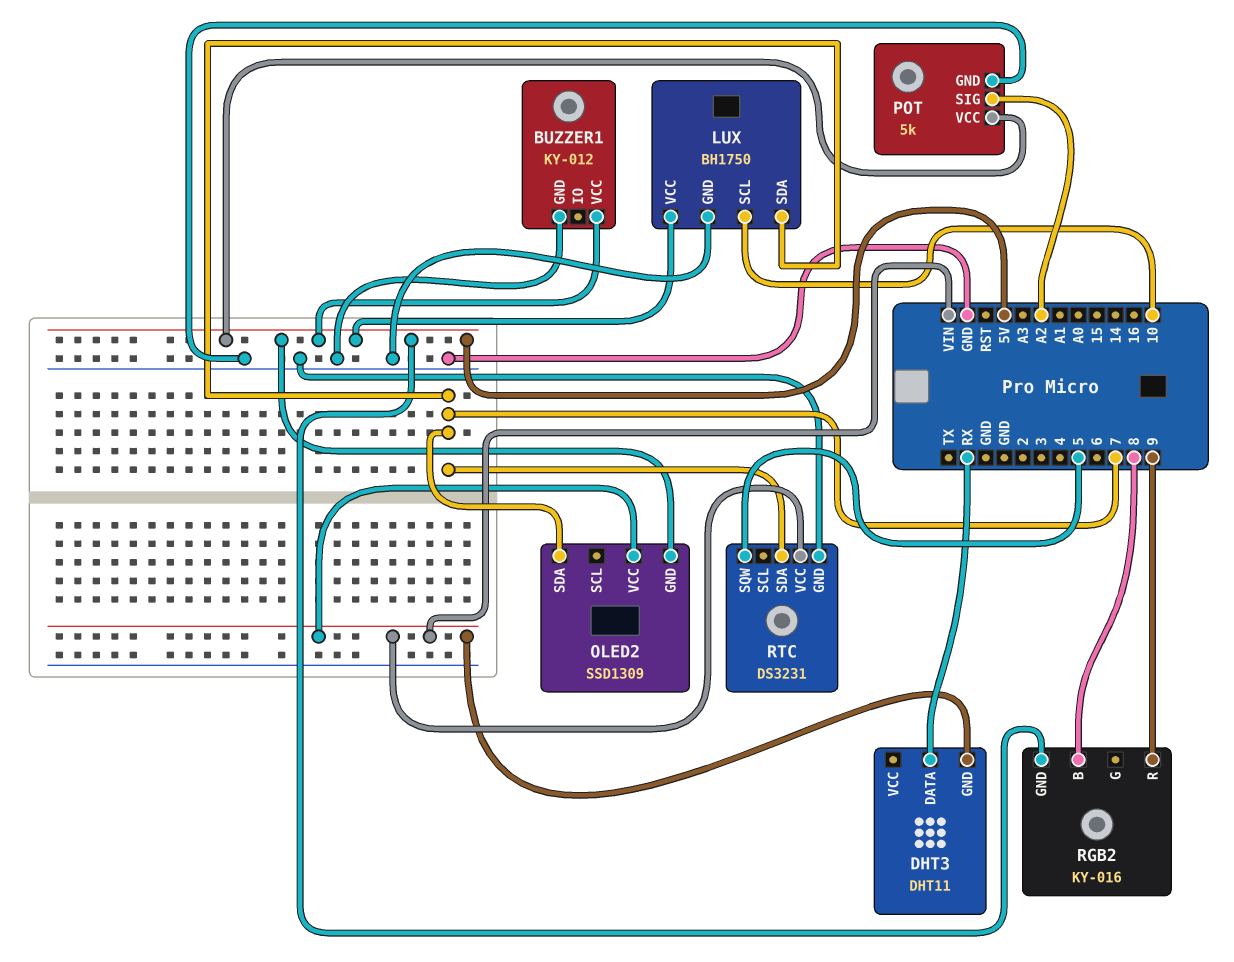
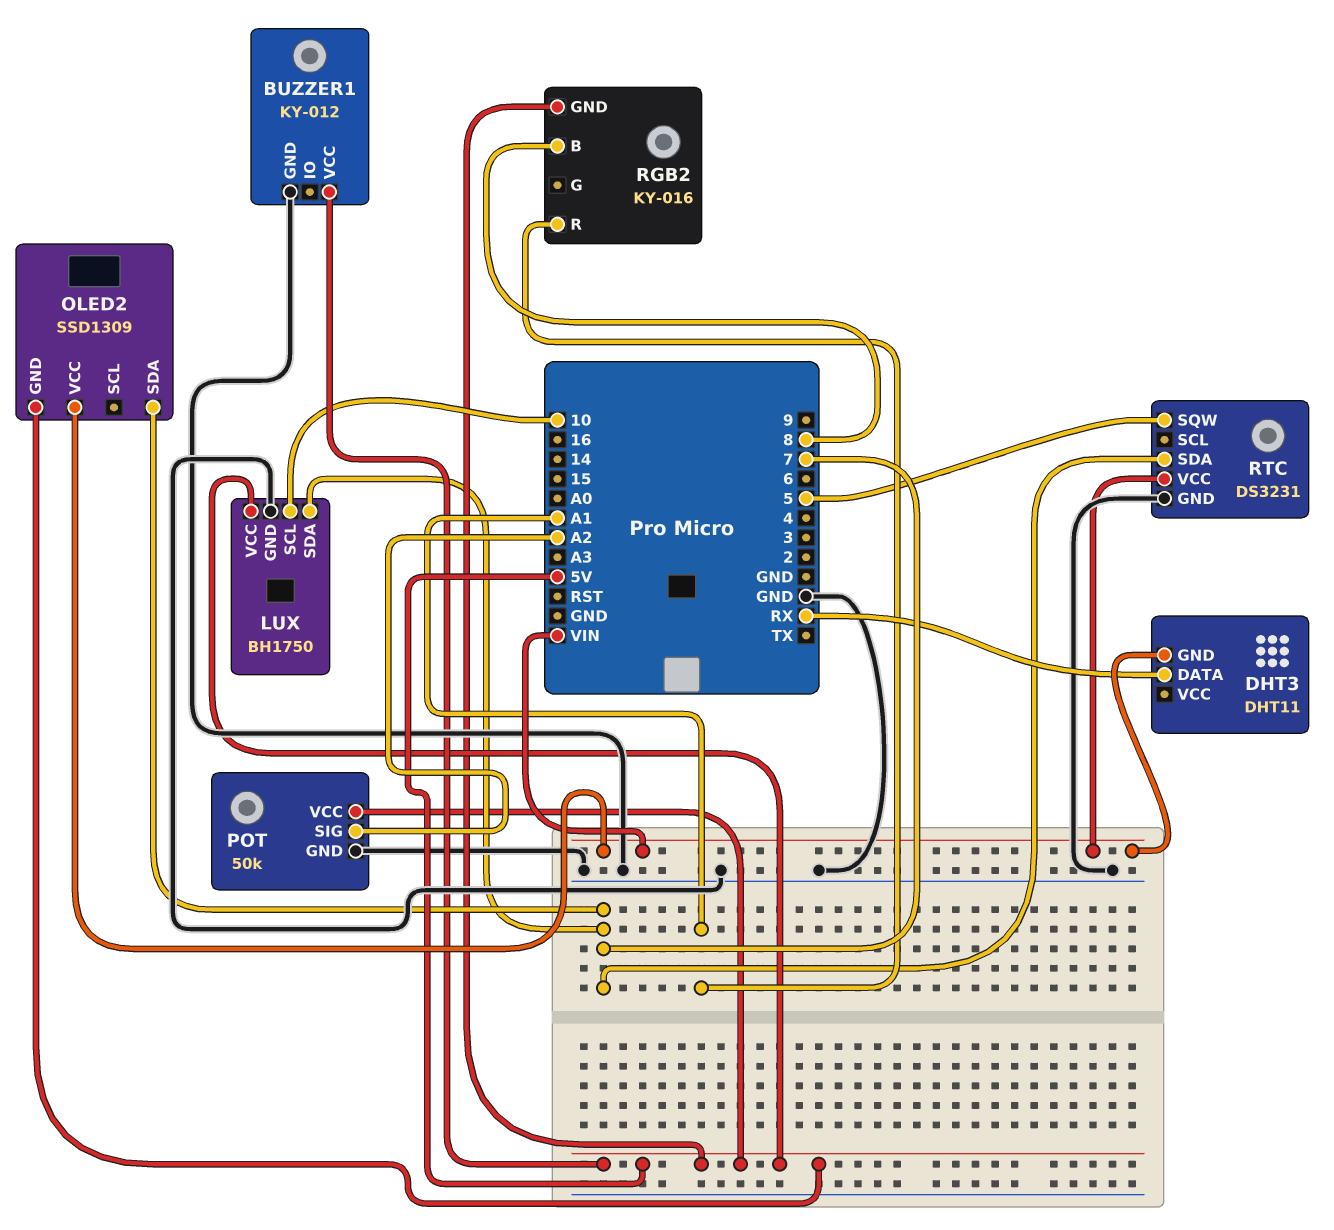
POT: 5k -> 50k
RGB2 pin R: 9 -> A1

